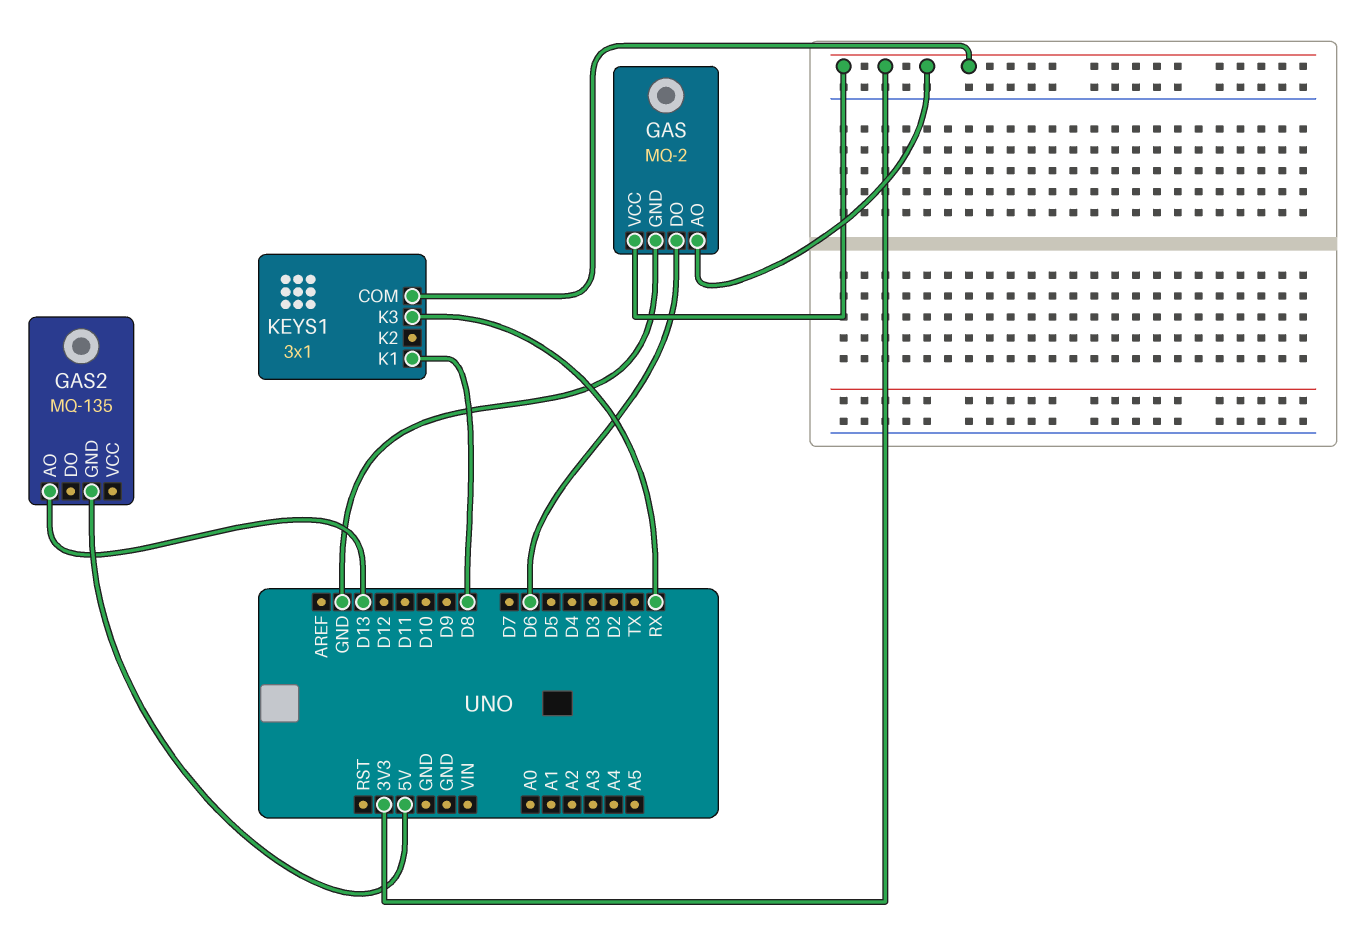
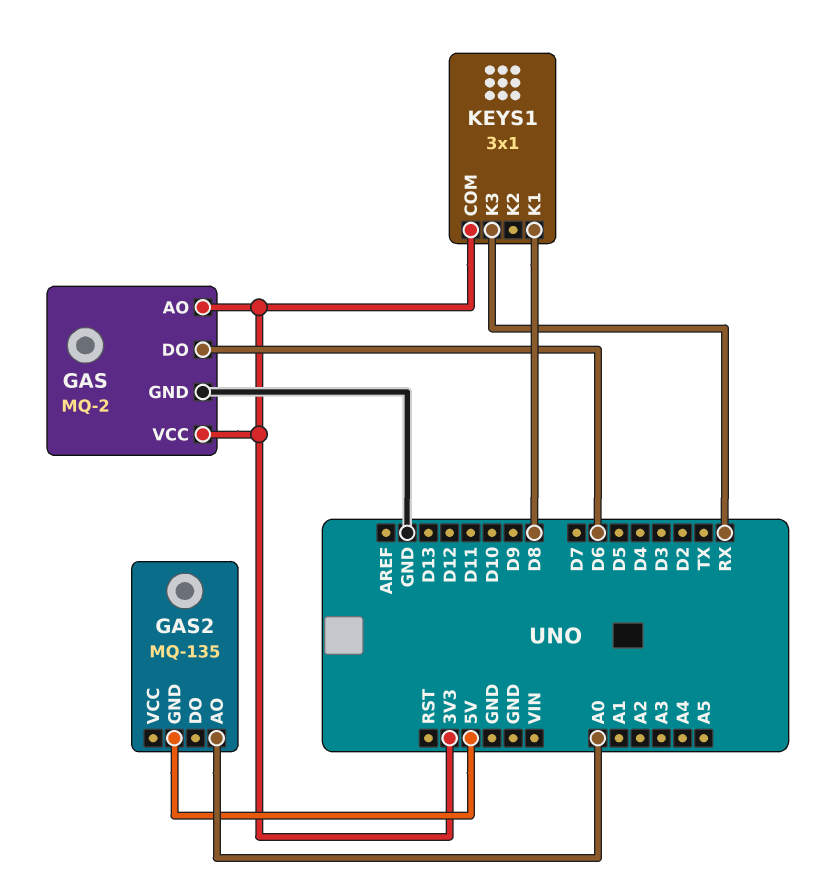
GAS2 pin AO: D13 -> A0

